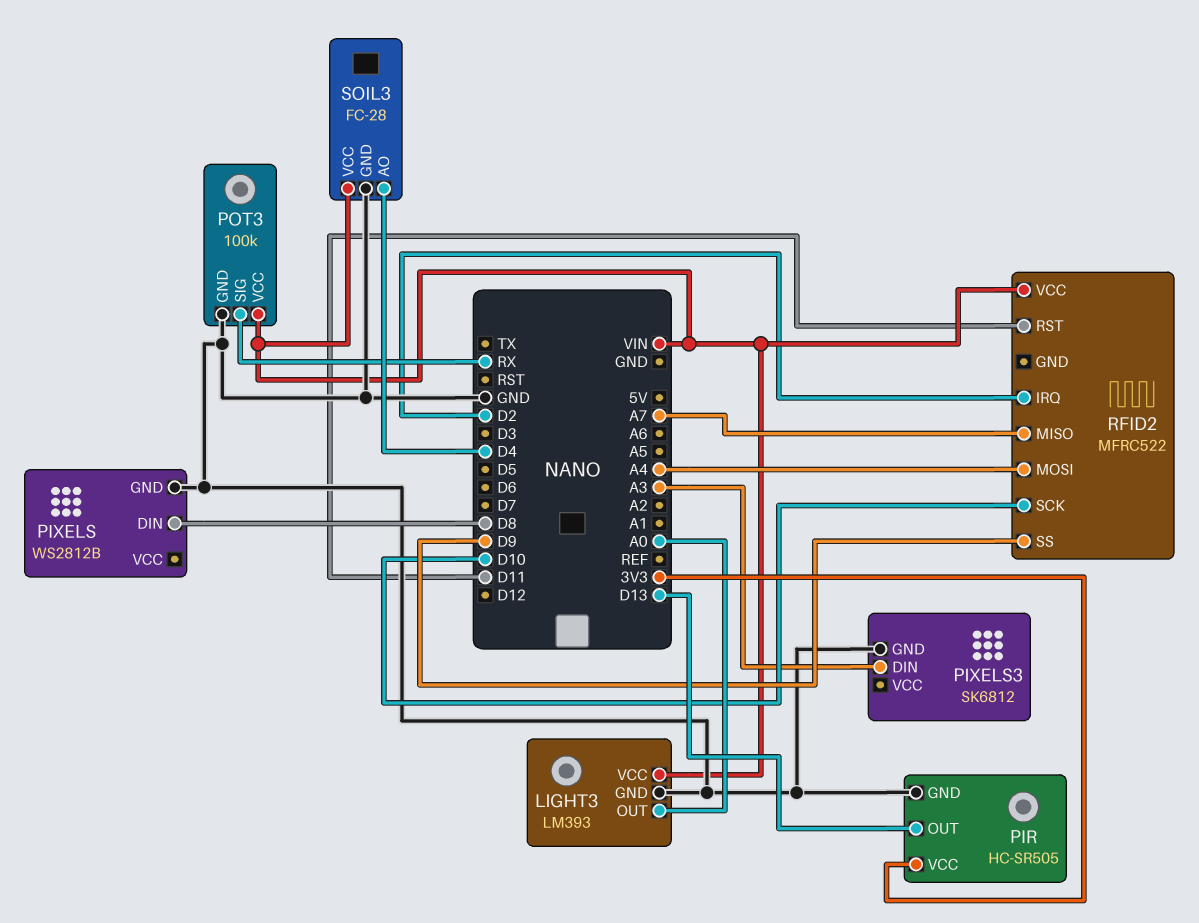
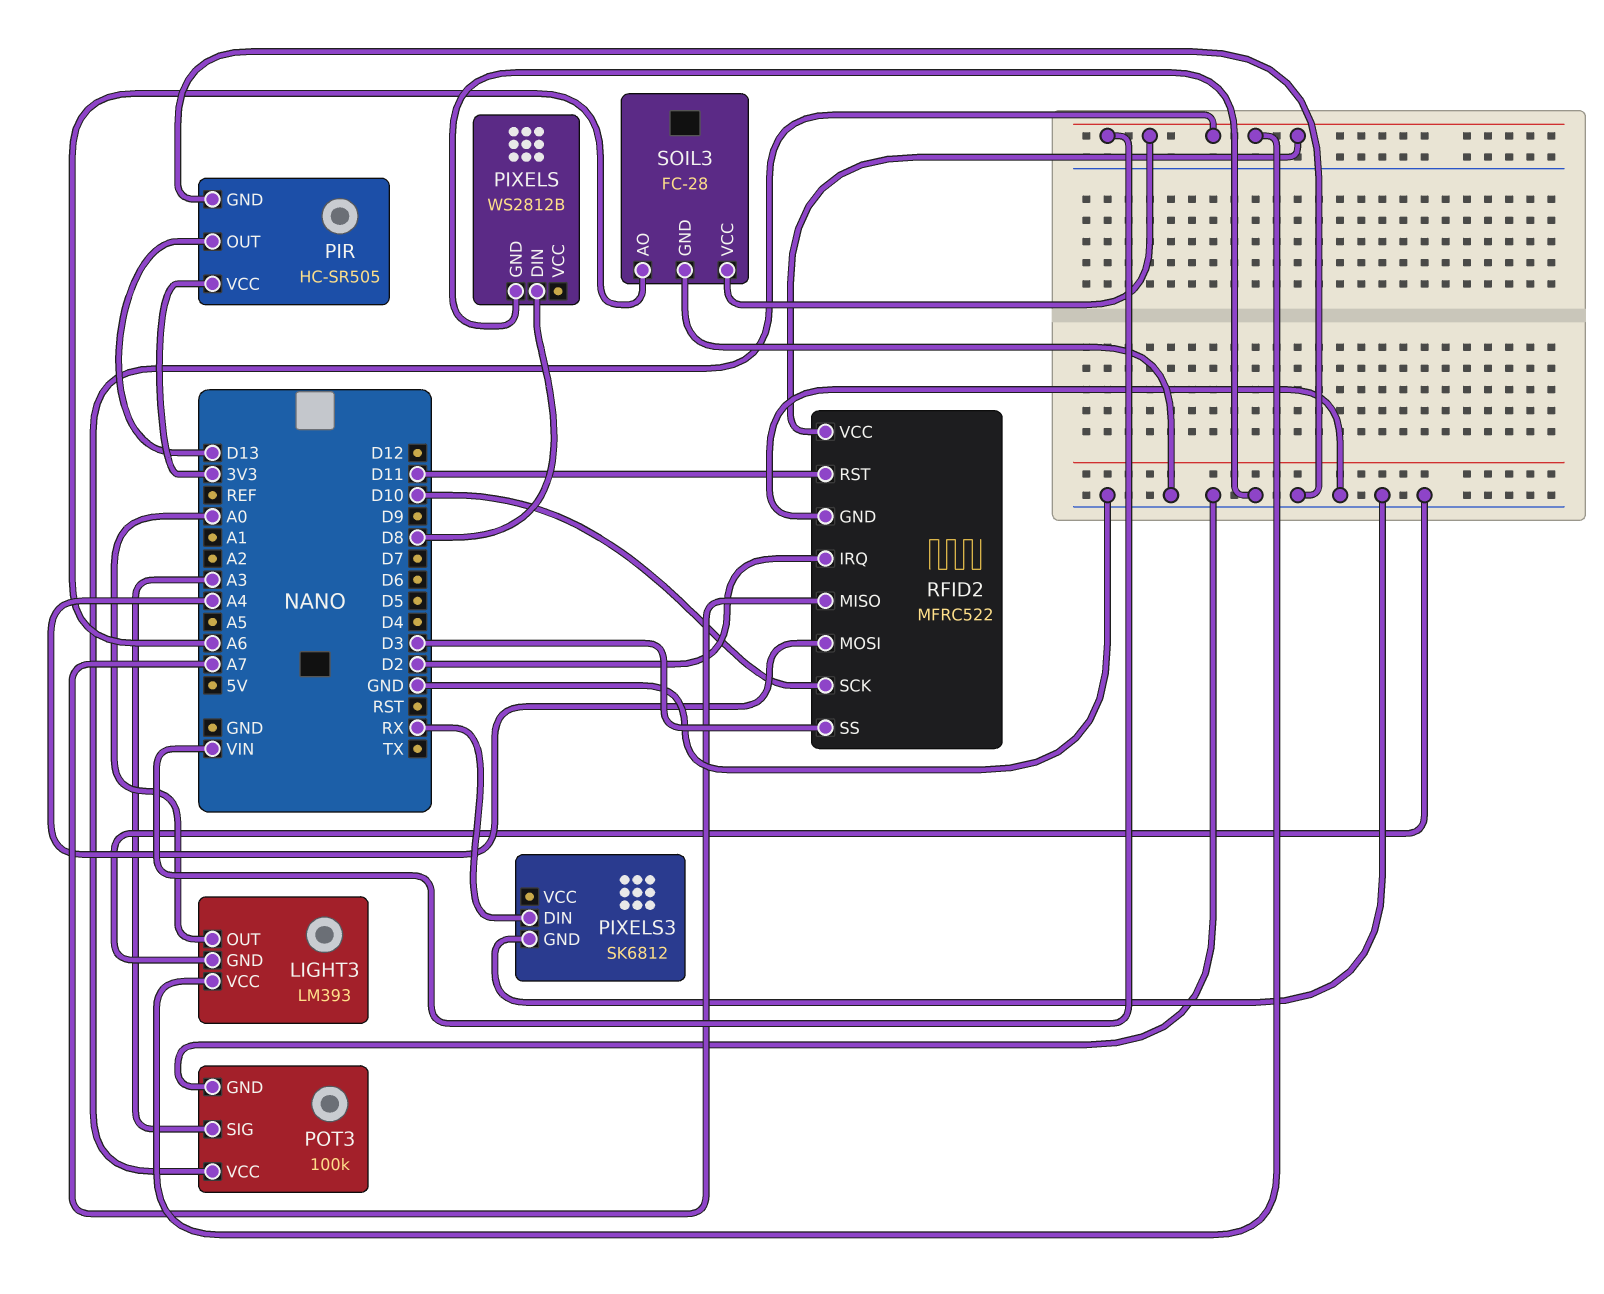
PIXELS3 pin DIN: A3 -> RX
POT3 pin SIG: RX -> A3
RFID2 pin GND: none -> GND
RFID2 pin SS: D9 -> D3
SOIL3 pin AO: D4 -> A6

